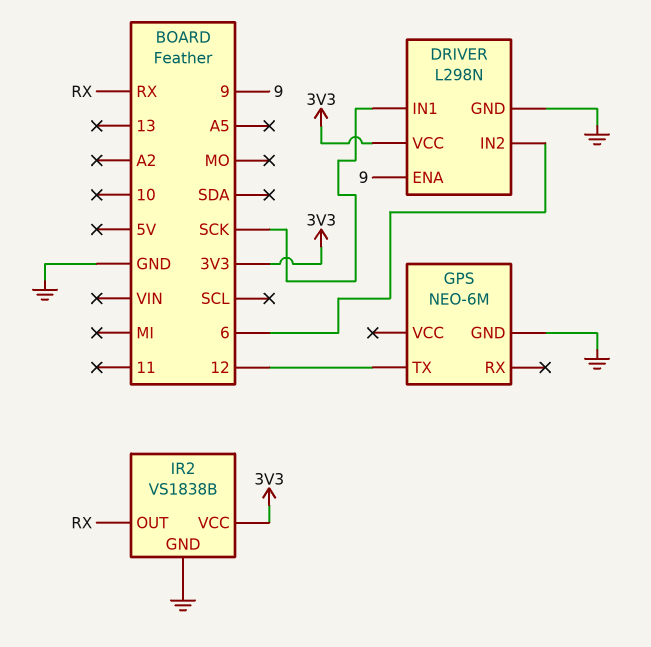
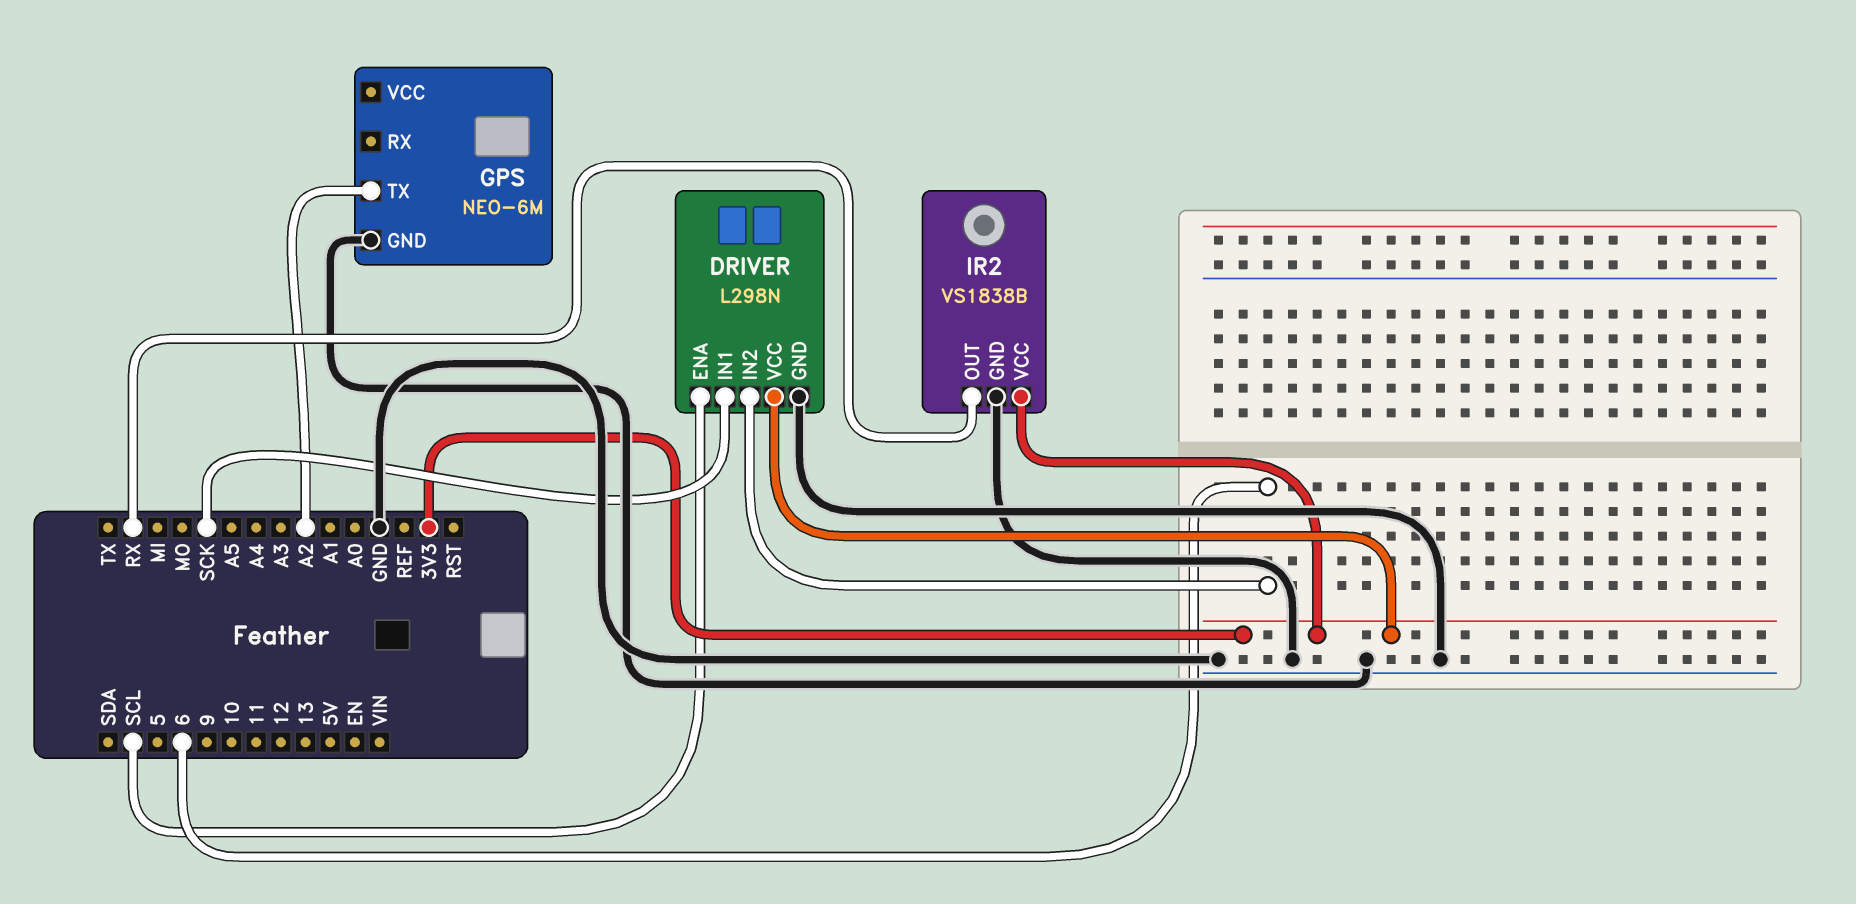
DRIVER pin ENA: 9 -> SCL
GPS pin TX: 12 -> A2

